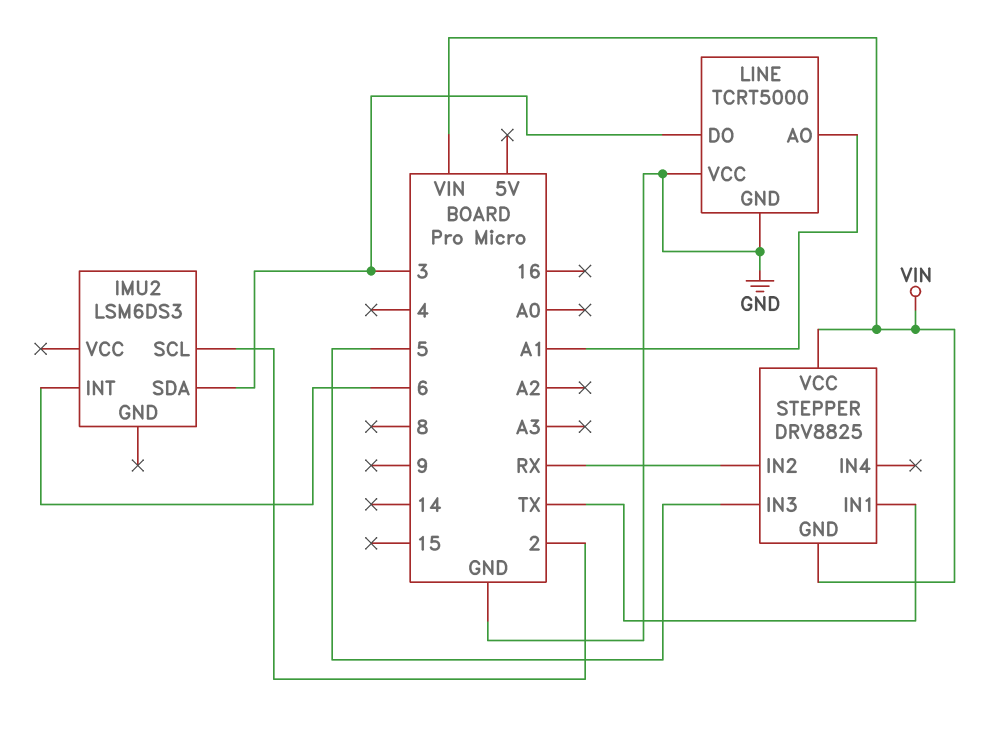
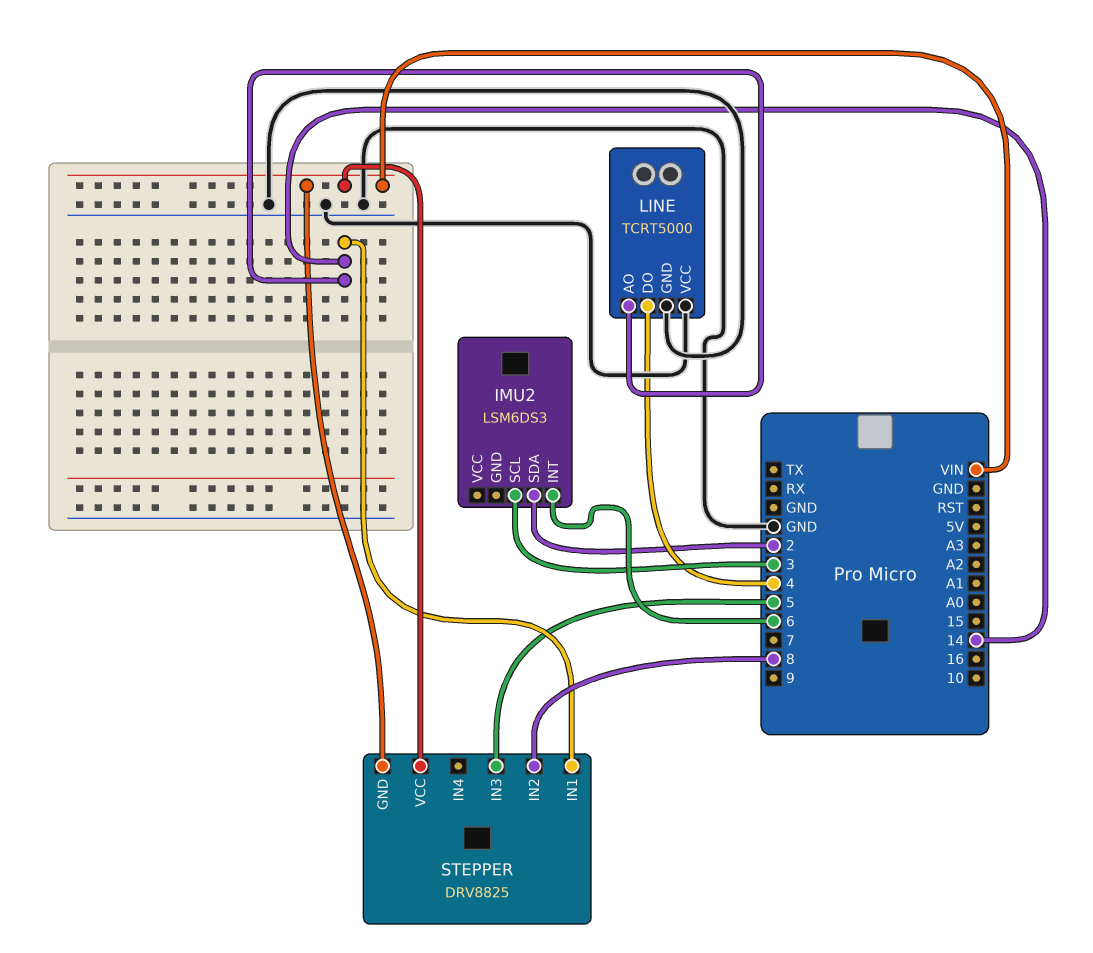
IMU2 pin SCL: 2 -> 3
IMU2 pin SDA: 3 -> 2
LINE pin AO: A1 -> 14
LINE pin DO: 3 -> 4
STEPPER pin IN1: TX -> 14
STEPPER pin IN2: RX -> 8

